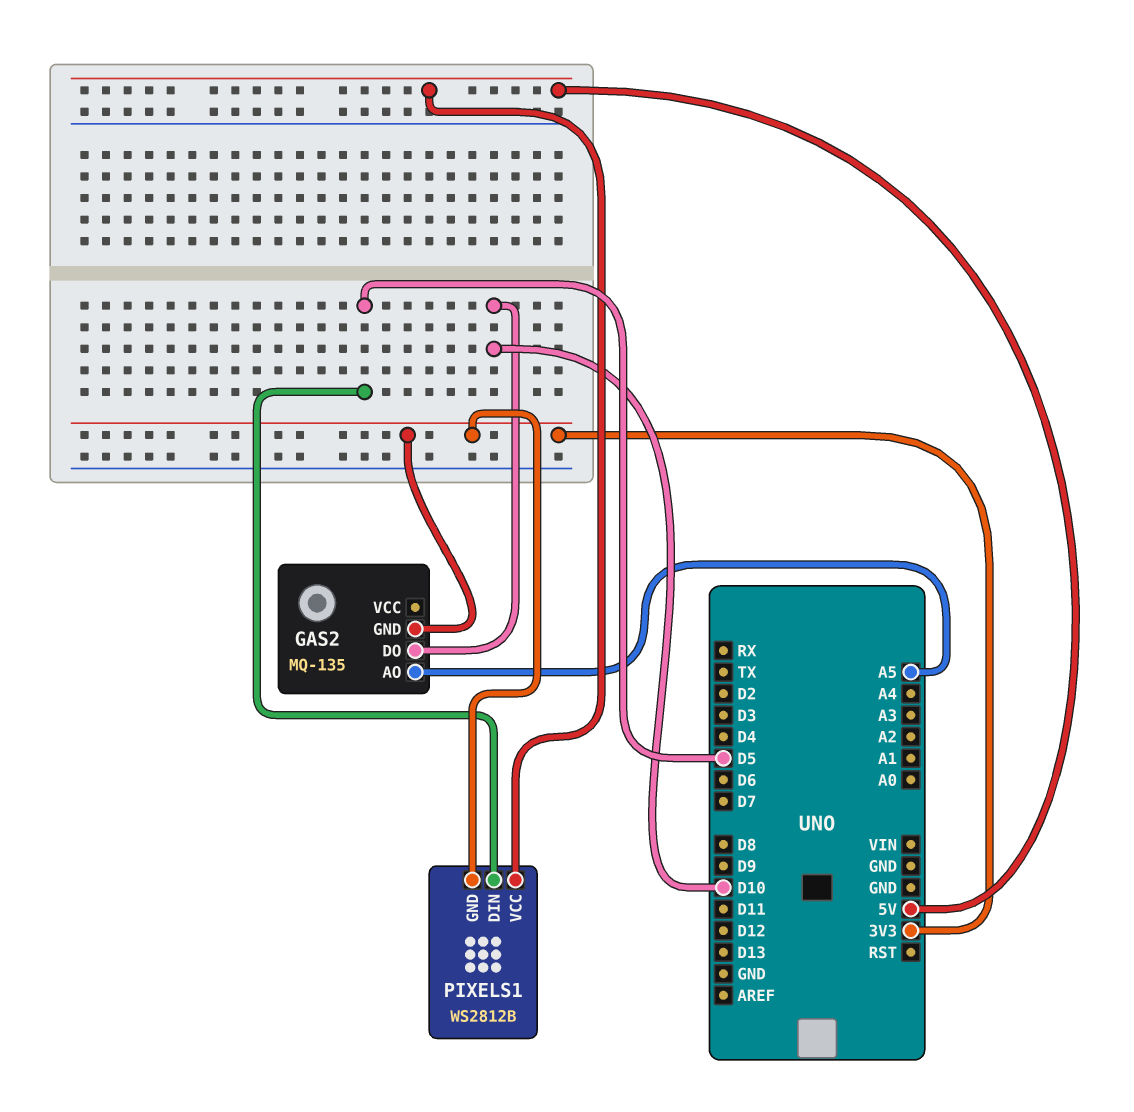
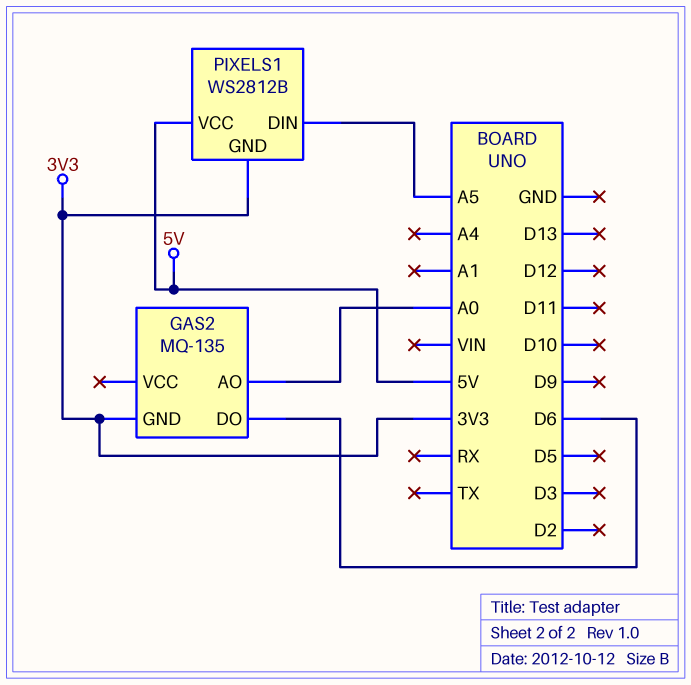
GAS2 pin AO: A5 -> A0
GAS2 pin DO: D10 -> D6
PIXELS1 pin DIN: D5 -> A5

